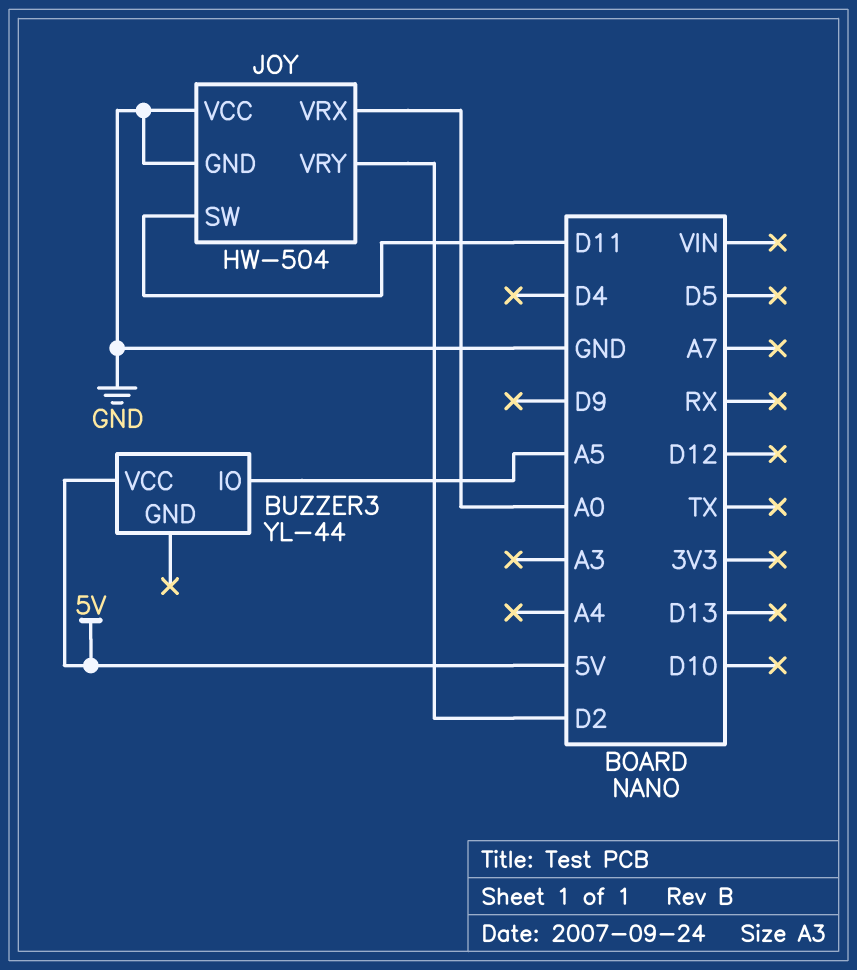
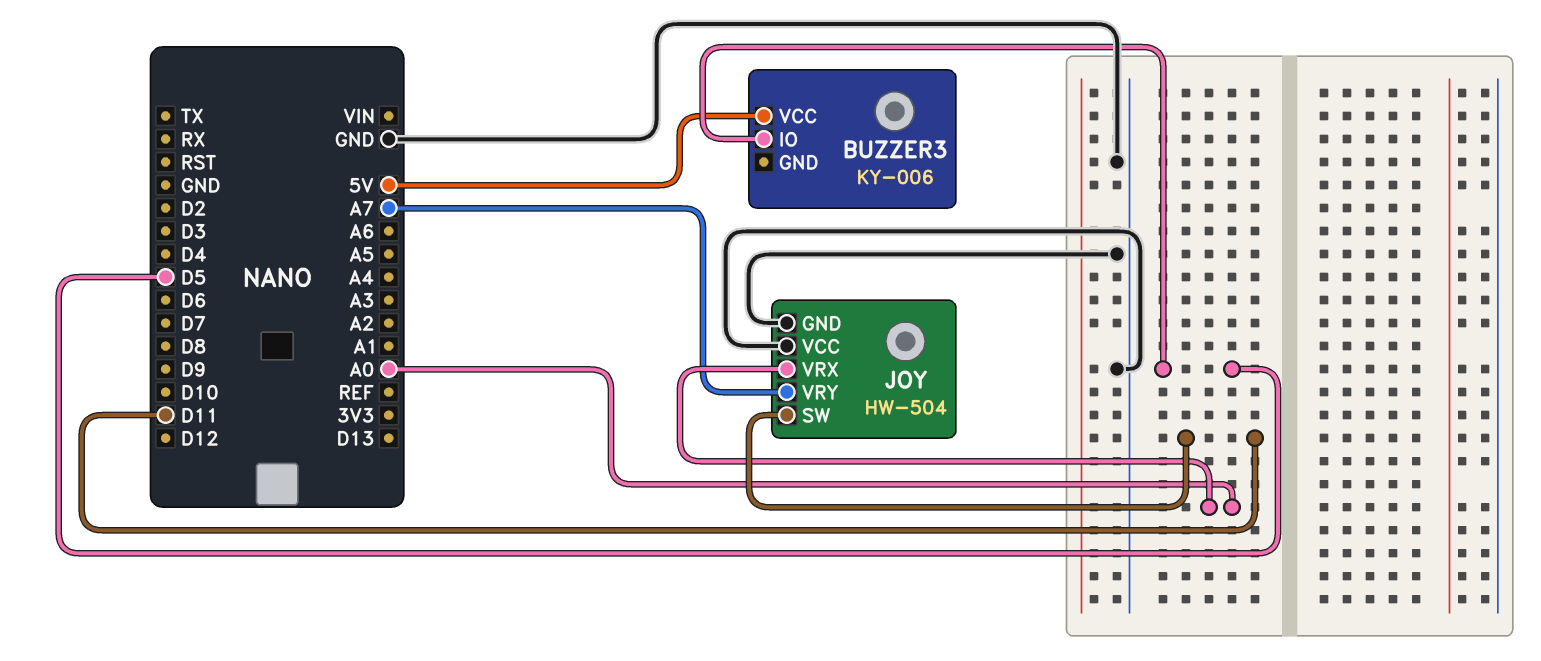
BUZZER3: YL-44 -> KY-006
BUZZER3 pin IO: A5 -> D5
JOY pin VRY: D2 -> A7

